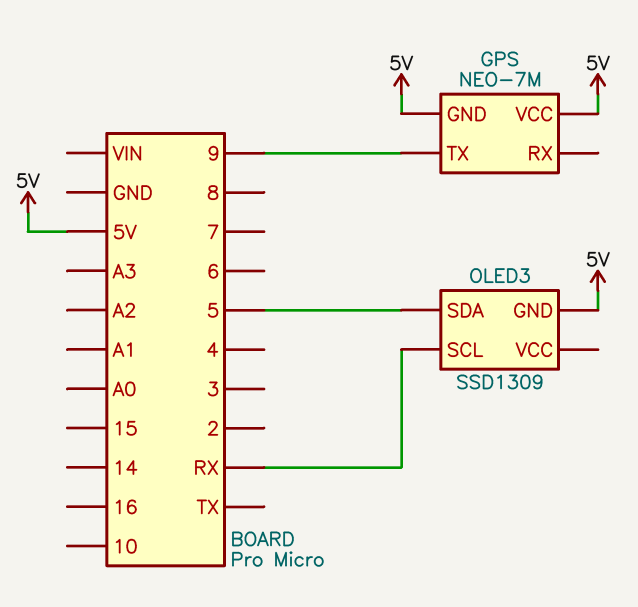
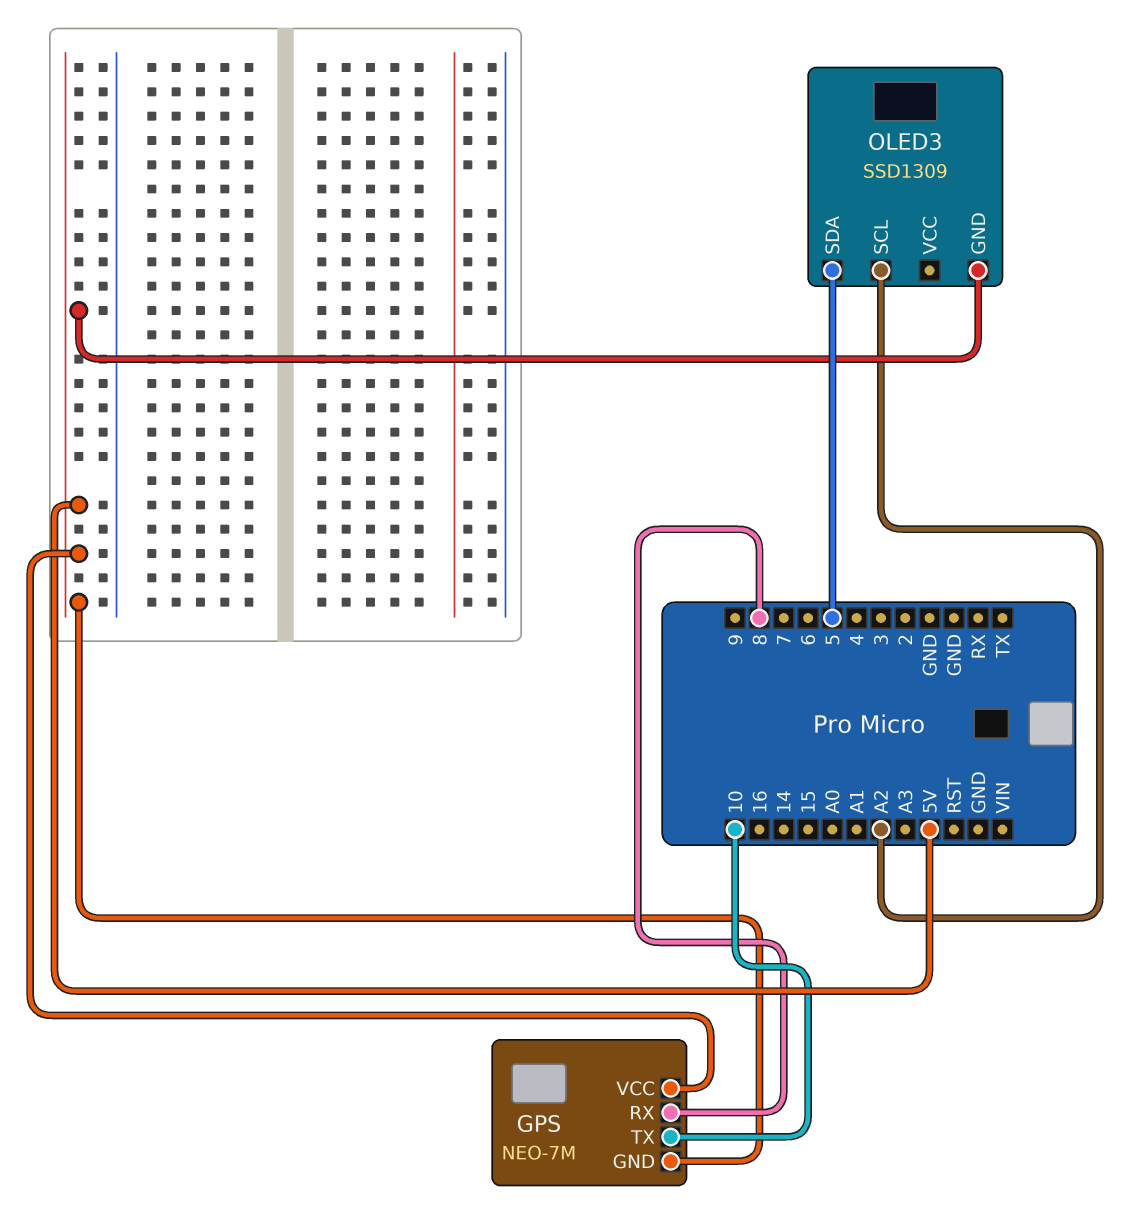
GPS pin RX: none -> 8
GPS pin TX: 9 -> 10
OLED3 pin SCL: RX -> A2

